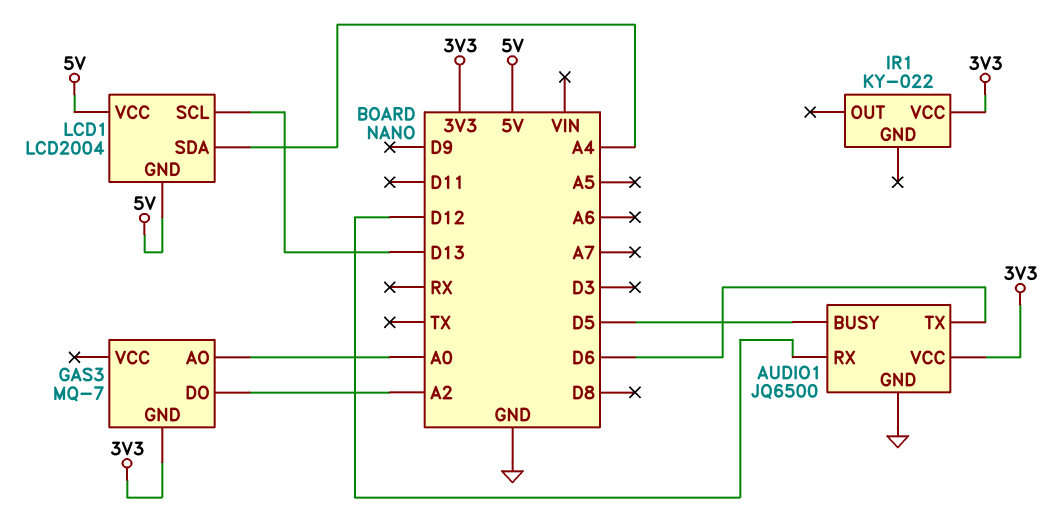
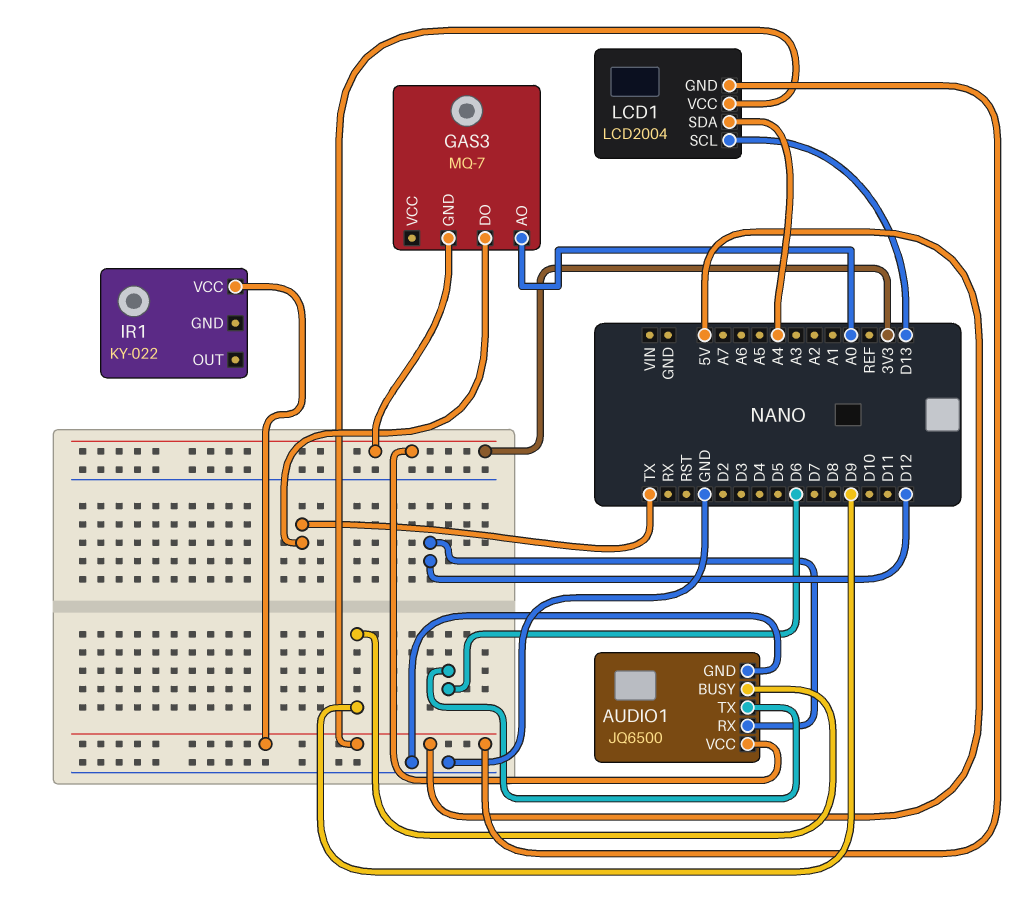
AUDIO1 pin BUSY: D5 -> D9
GAS3 pin DO: A2 -> TX
IR1 pin VCC: 3V3 -> 5V

